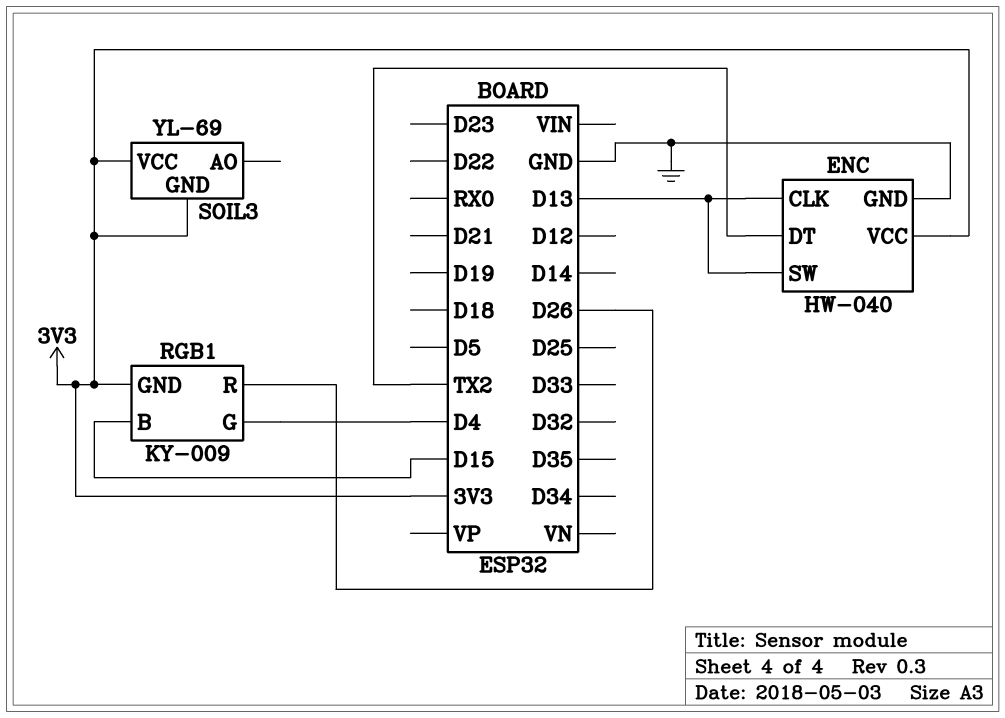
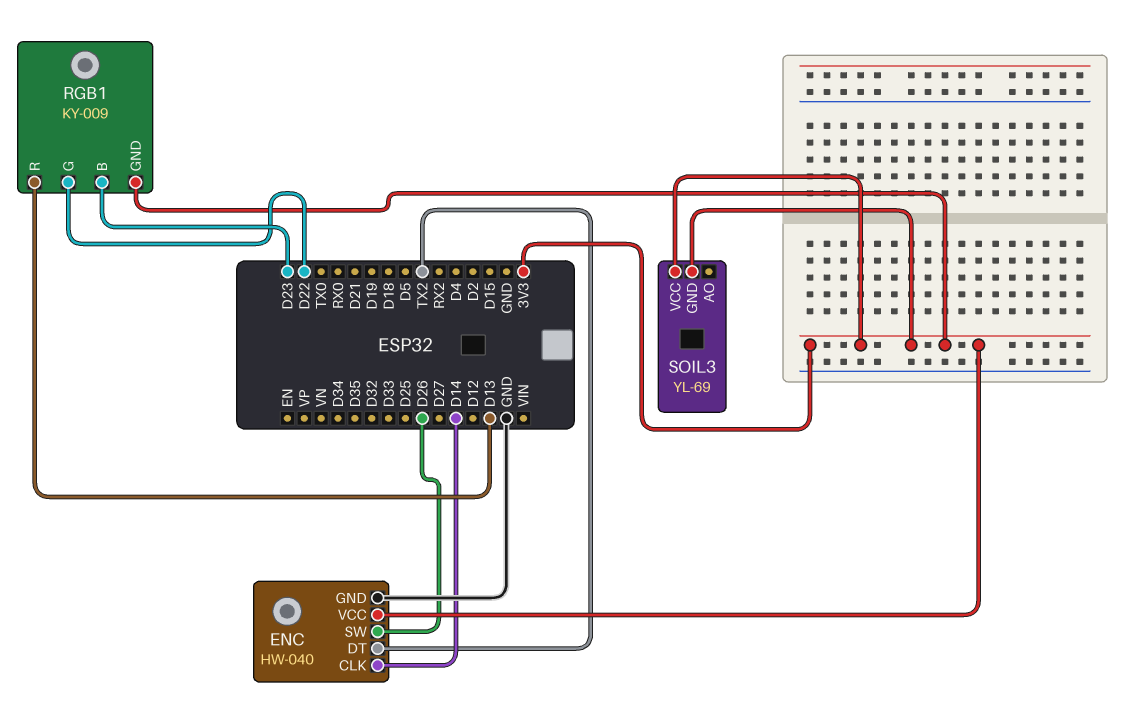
ENC pin CLK: D13 -> D14
ENC pin SW: D13 -> D26
RGB1 pin B: D15 -> D23
RGB1 pin G: D4 -> D22
RGB1 pin R: D26 -> D13

